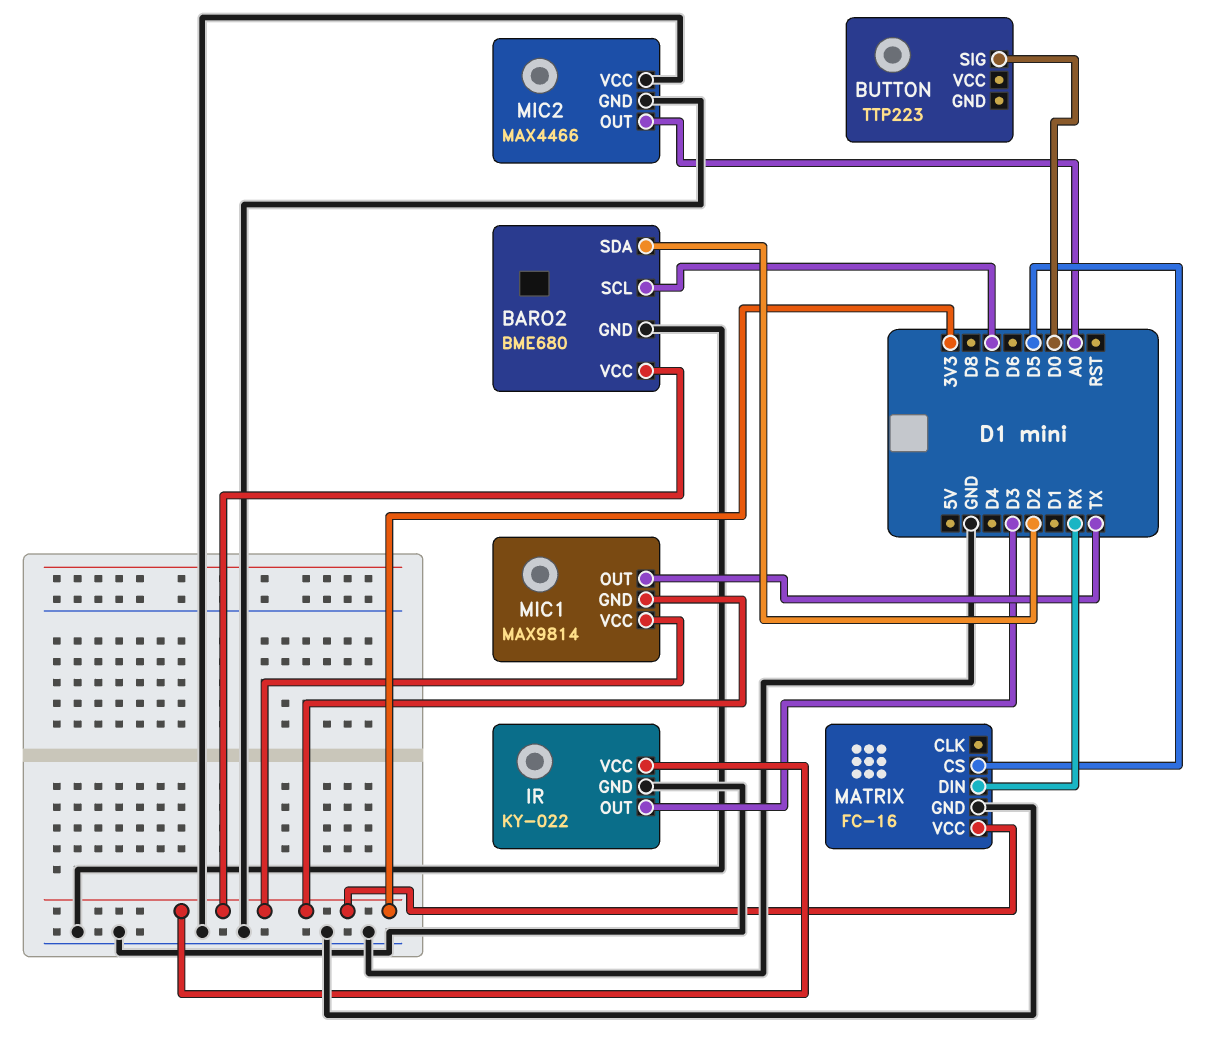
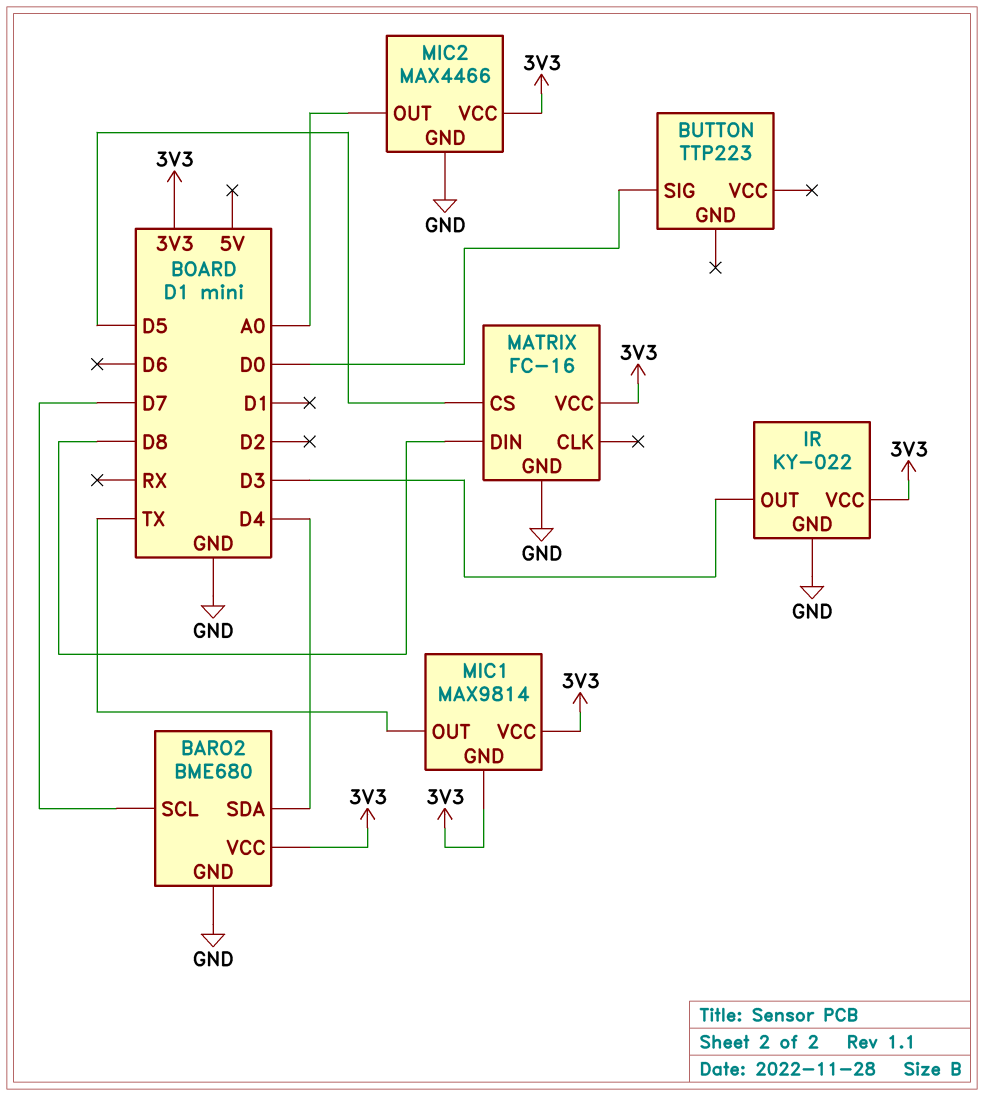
BARO2 pin SDA: D2 -> D4
MATRIX pin DIN: RX -> D8
MIC2 pin VCC: GND -> 3V3

